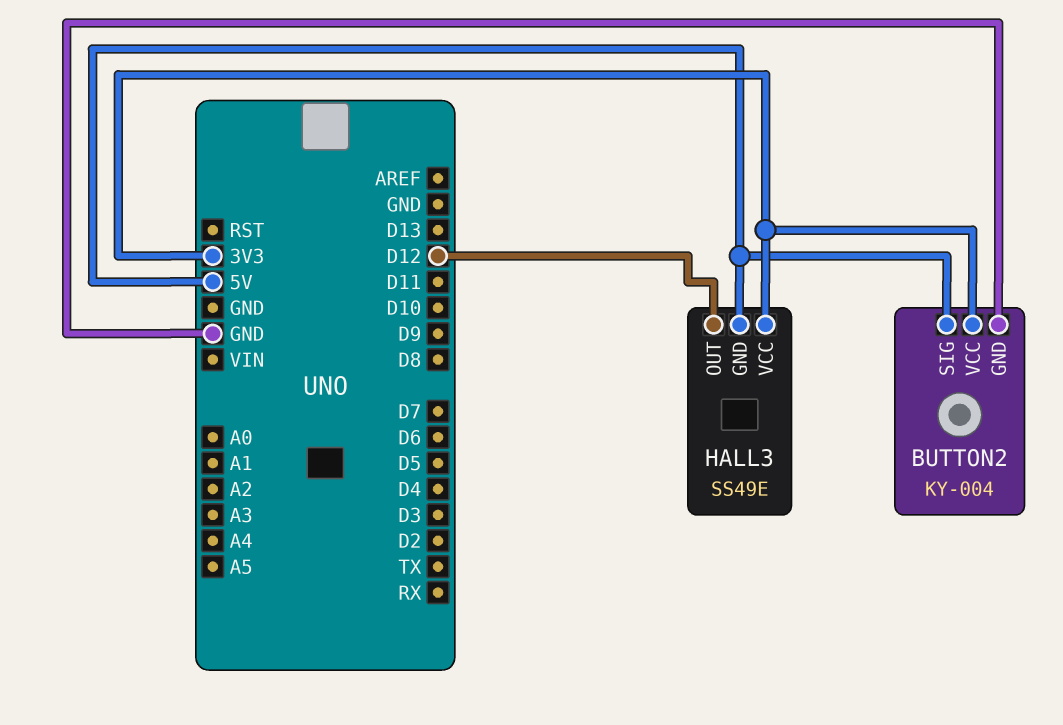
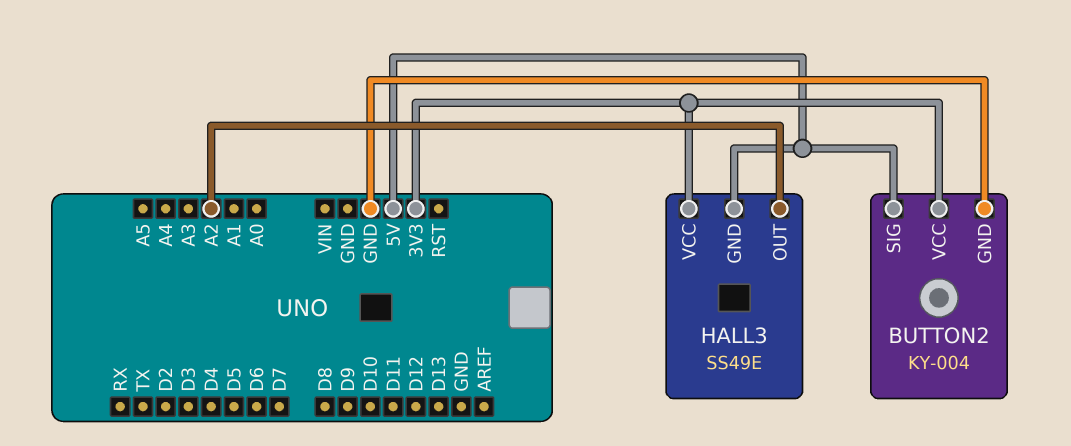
HALL3 pin OUT: D12 -> A2

